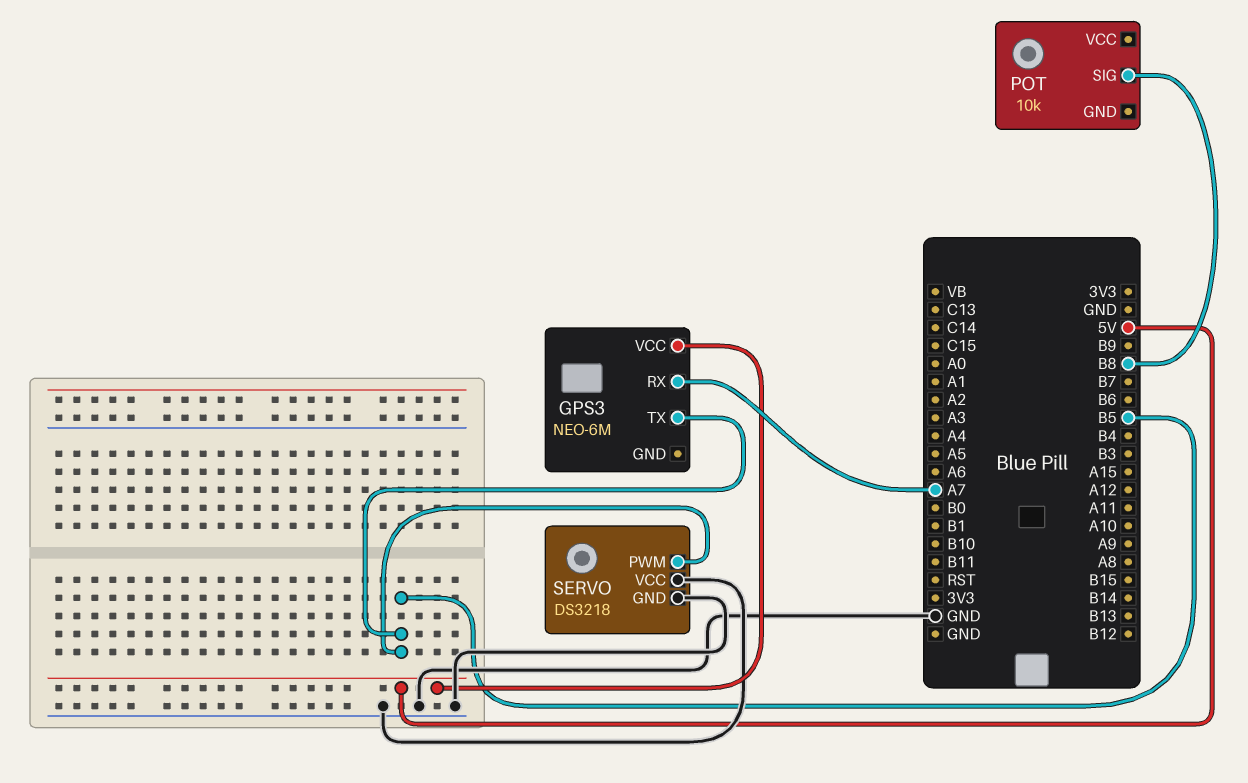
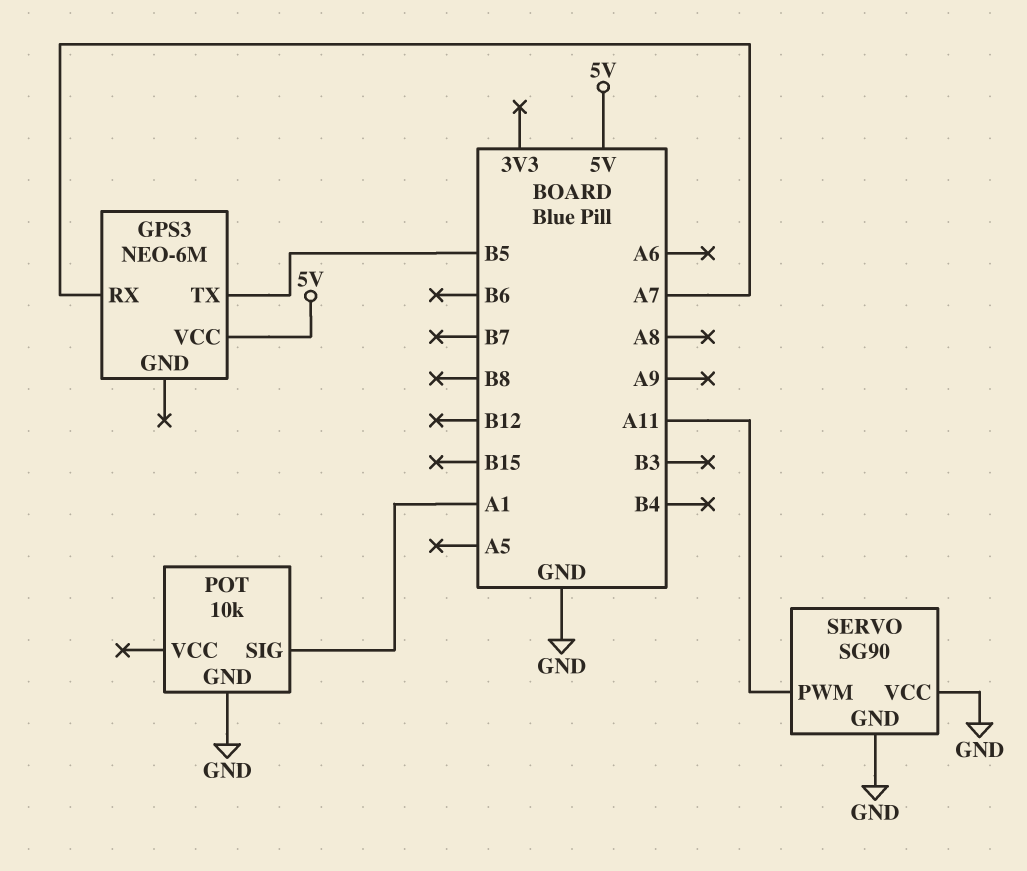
POT pin GND: none -> GND
POT pin SIG: B8 -> A1
SERVO: DS3218 -> SG90
SERVO pin PWM: B5 -> A11

